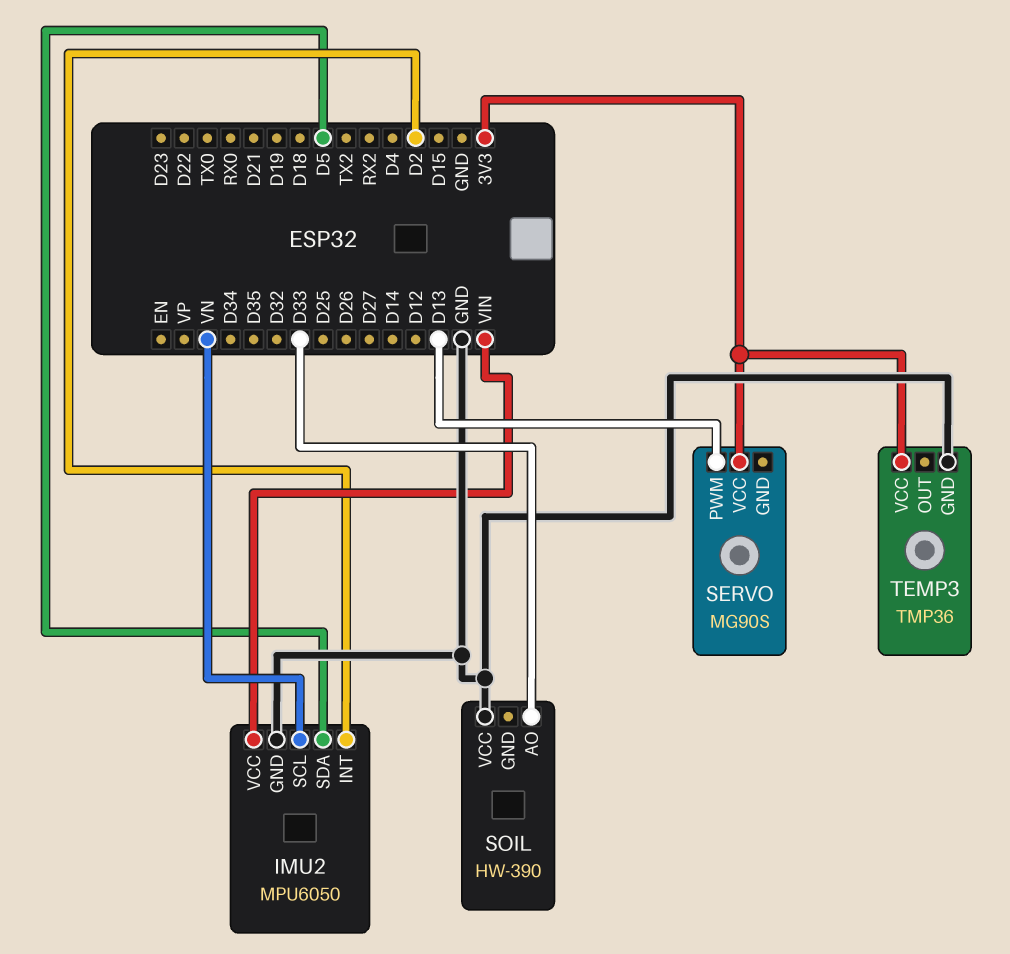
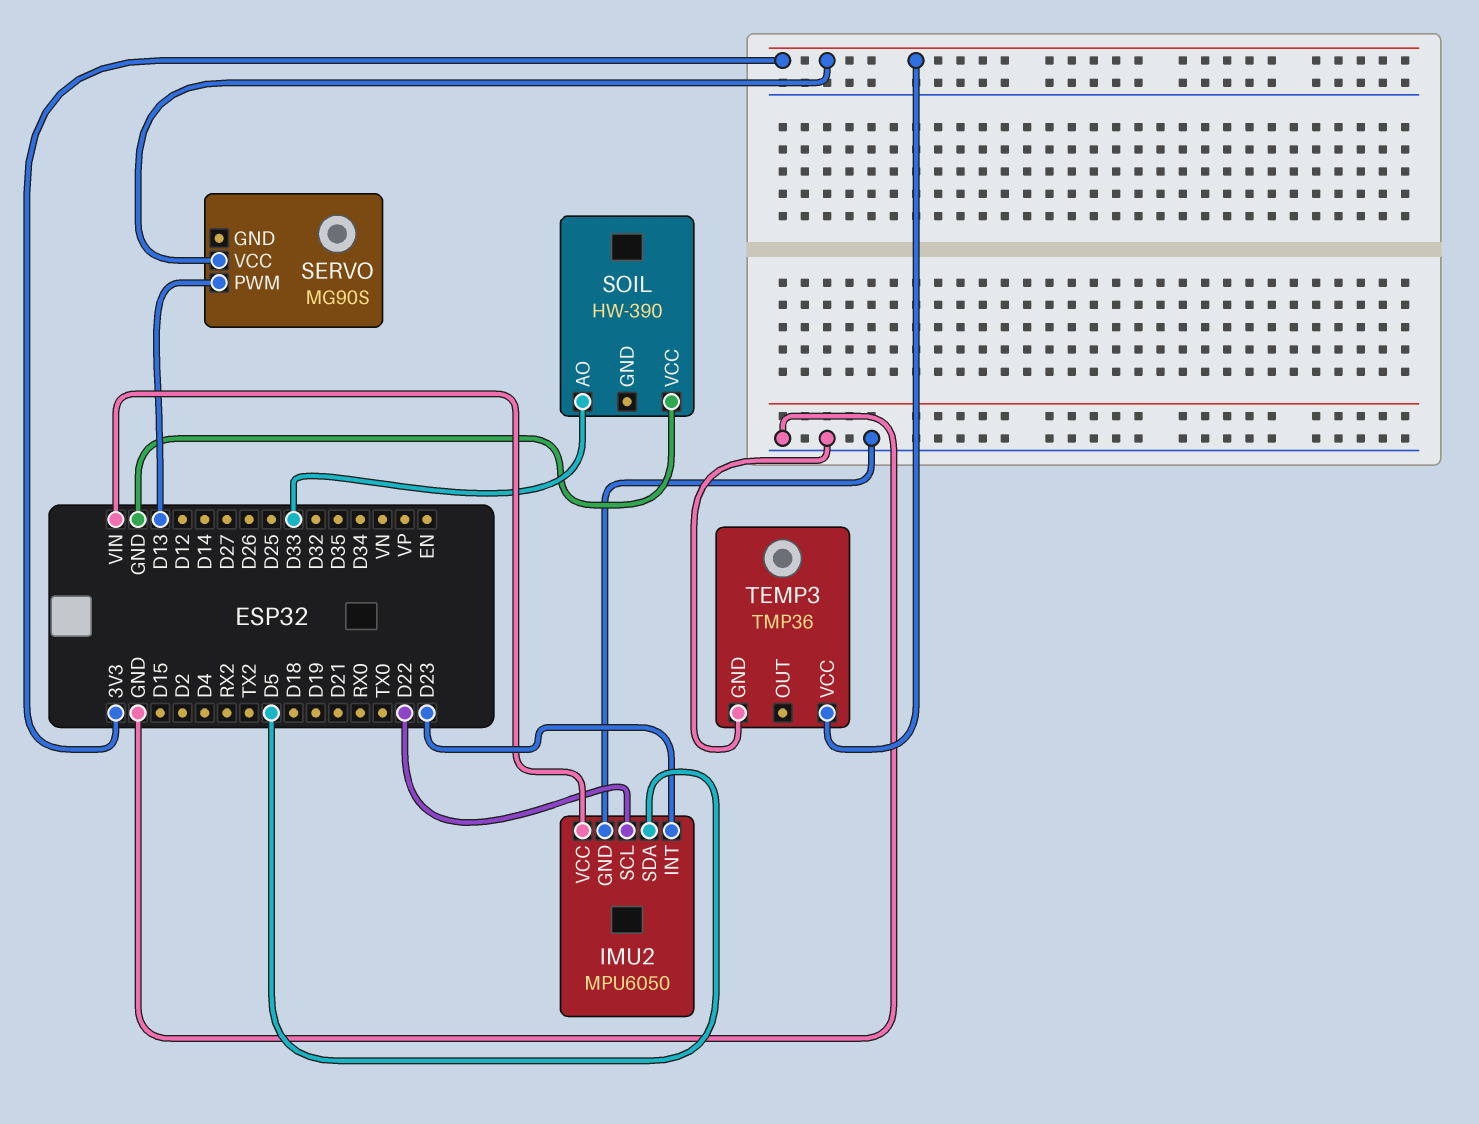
IMU2 pin INT: D2 -> D23
IMU2 pin SCL: VN -> D22

